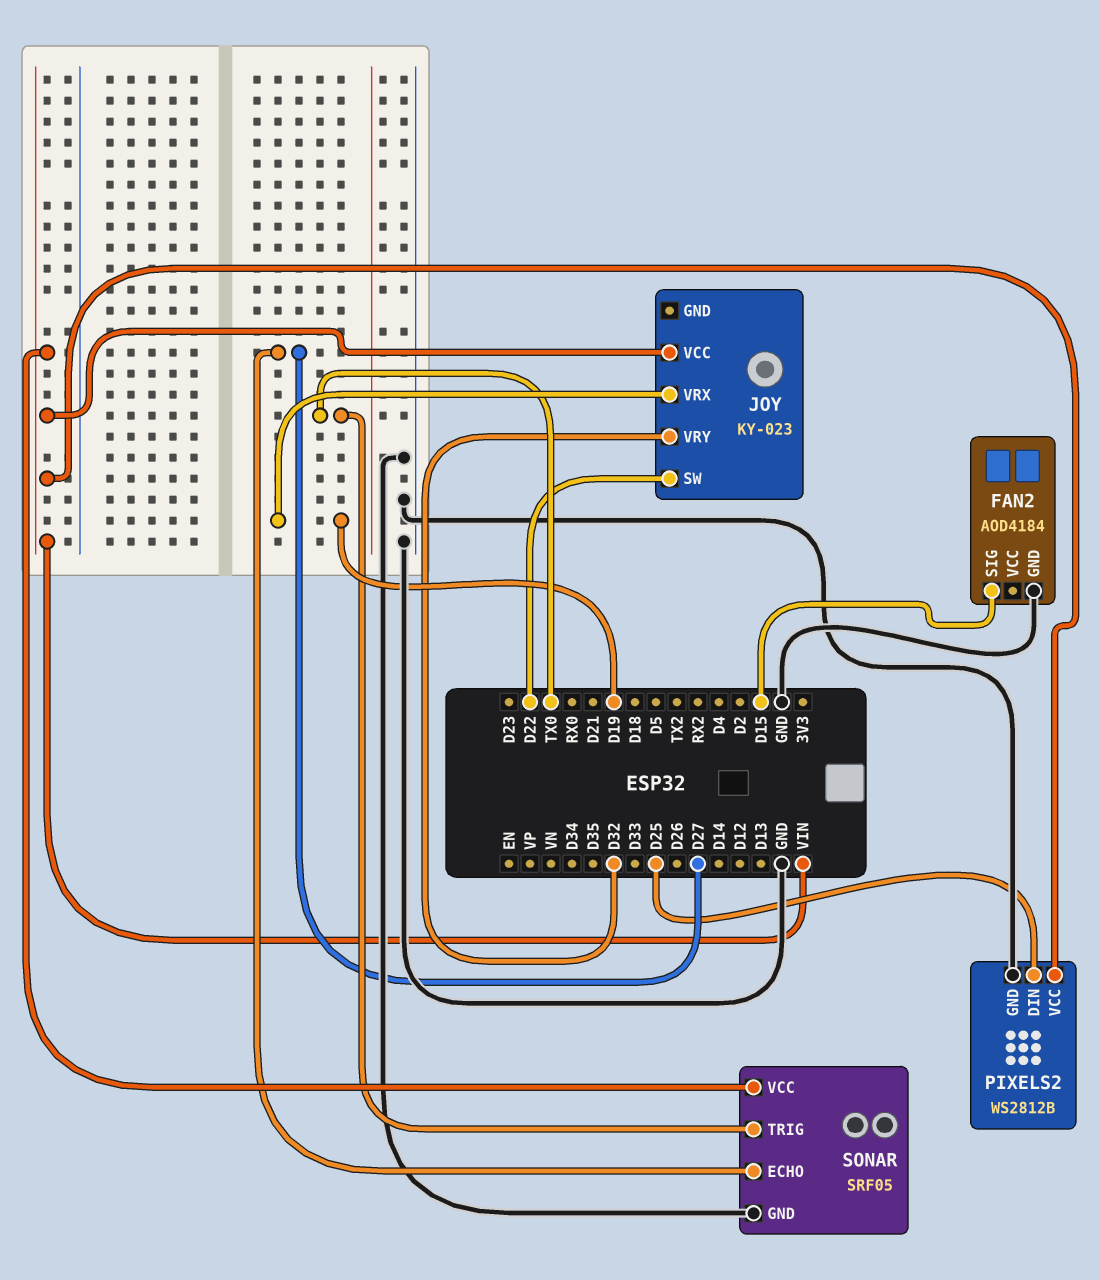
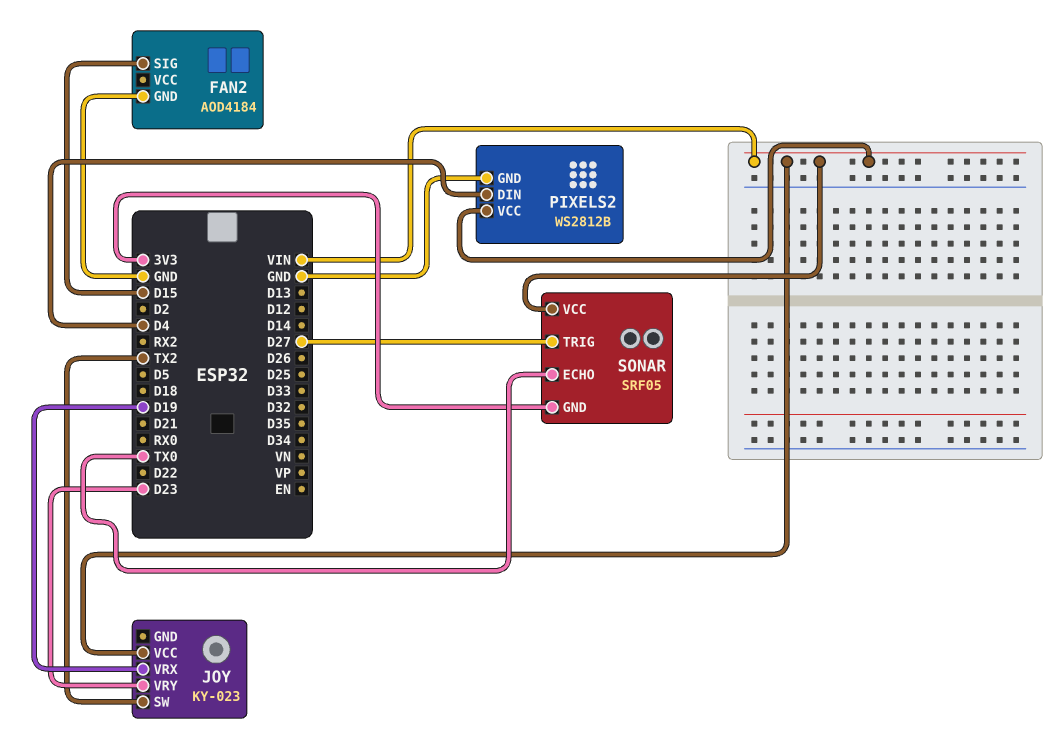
JOY pin SW: D22 -> TX2
JOY pin VRY: D32 -> D23
PIXELS2 pin DIN: D25 -> D4
SONAR pin ECHO: D27 -> TX0
SONAR pin GND: GND -> 3V3
SONAR pin TRIG: TX0 -> D27

